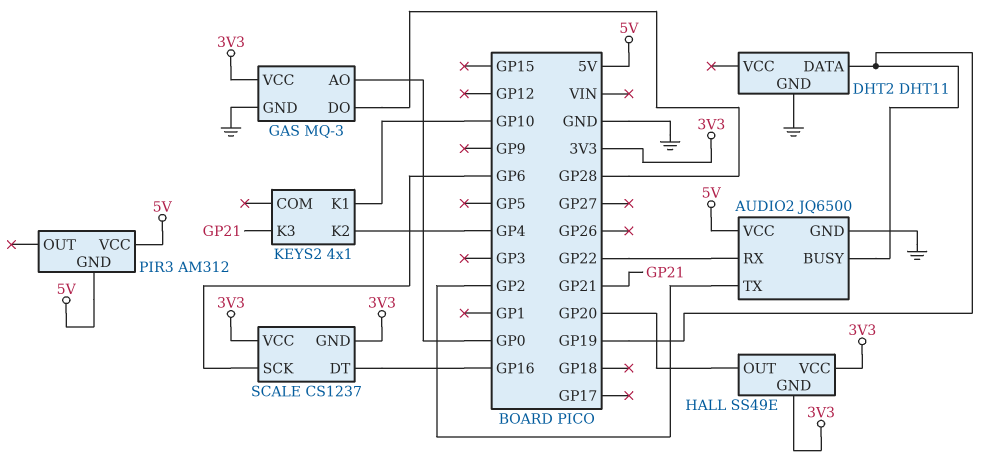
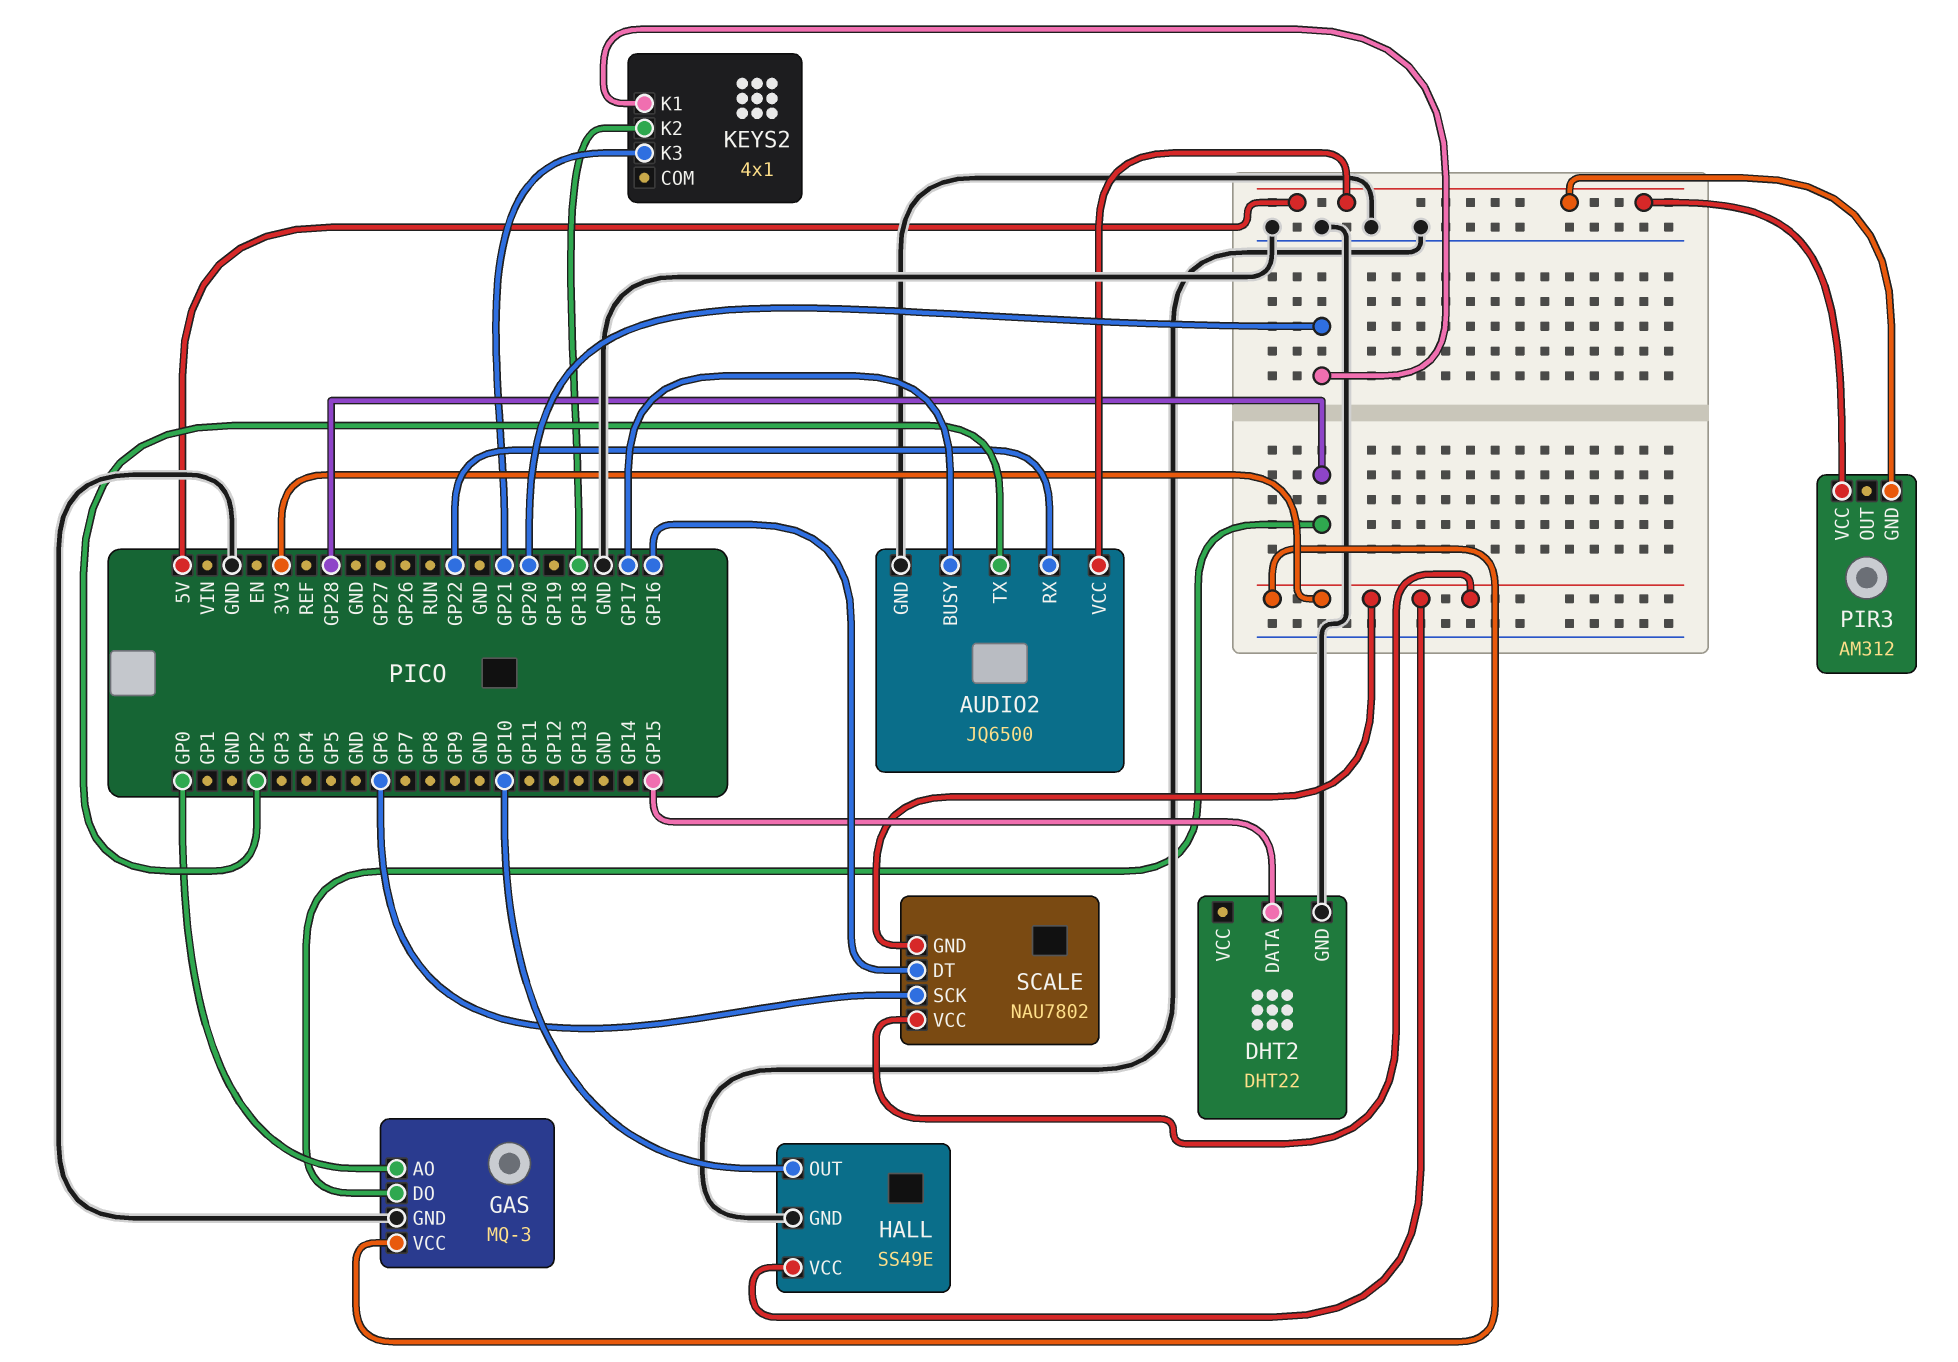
AUDIO2 pin BUSY: GP19 -> GP17
DHT2: DHT11 -> DHT22
DHT2 pin DATA: GP19 -> GP15
HALL pin GND: 3V3 -> GND
HALL pin OUT: GP20 -> GP10
KEYS2 pin K1: GP10 -> GP20
KEYS2 pin K2: GP4 -> GP18
SCALE: CS1237 -> NAU7802

